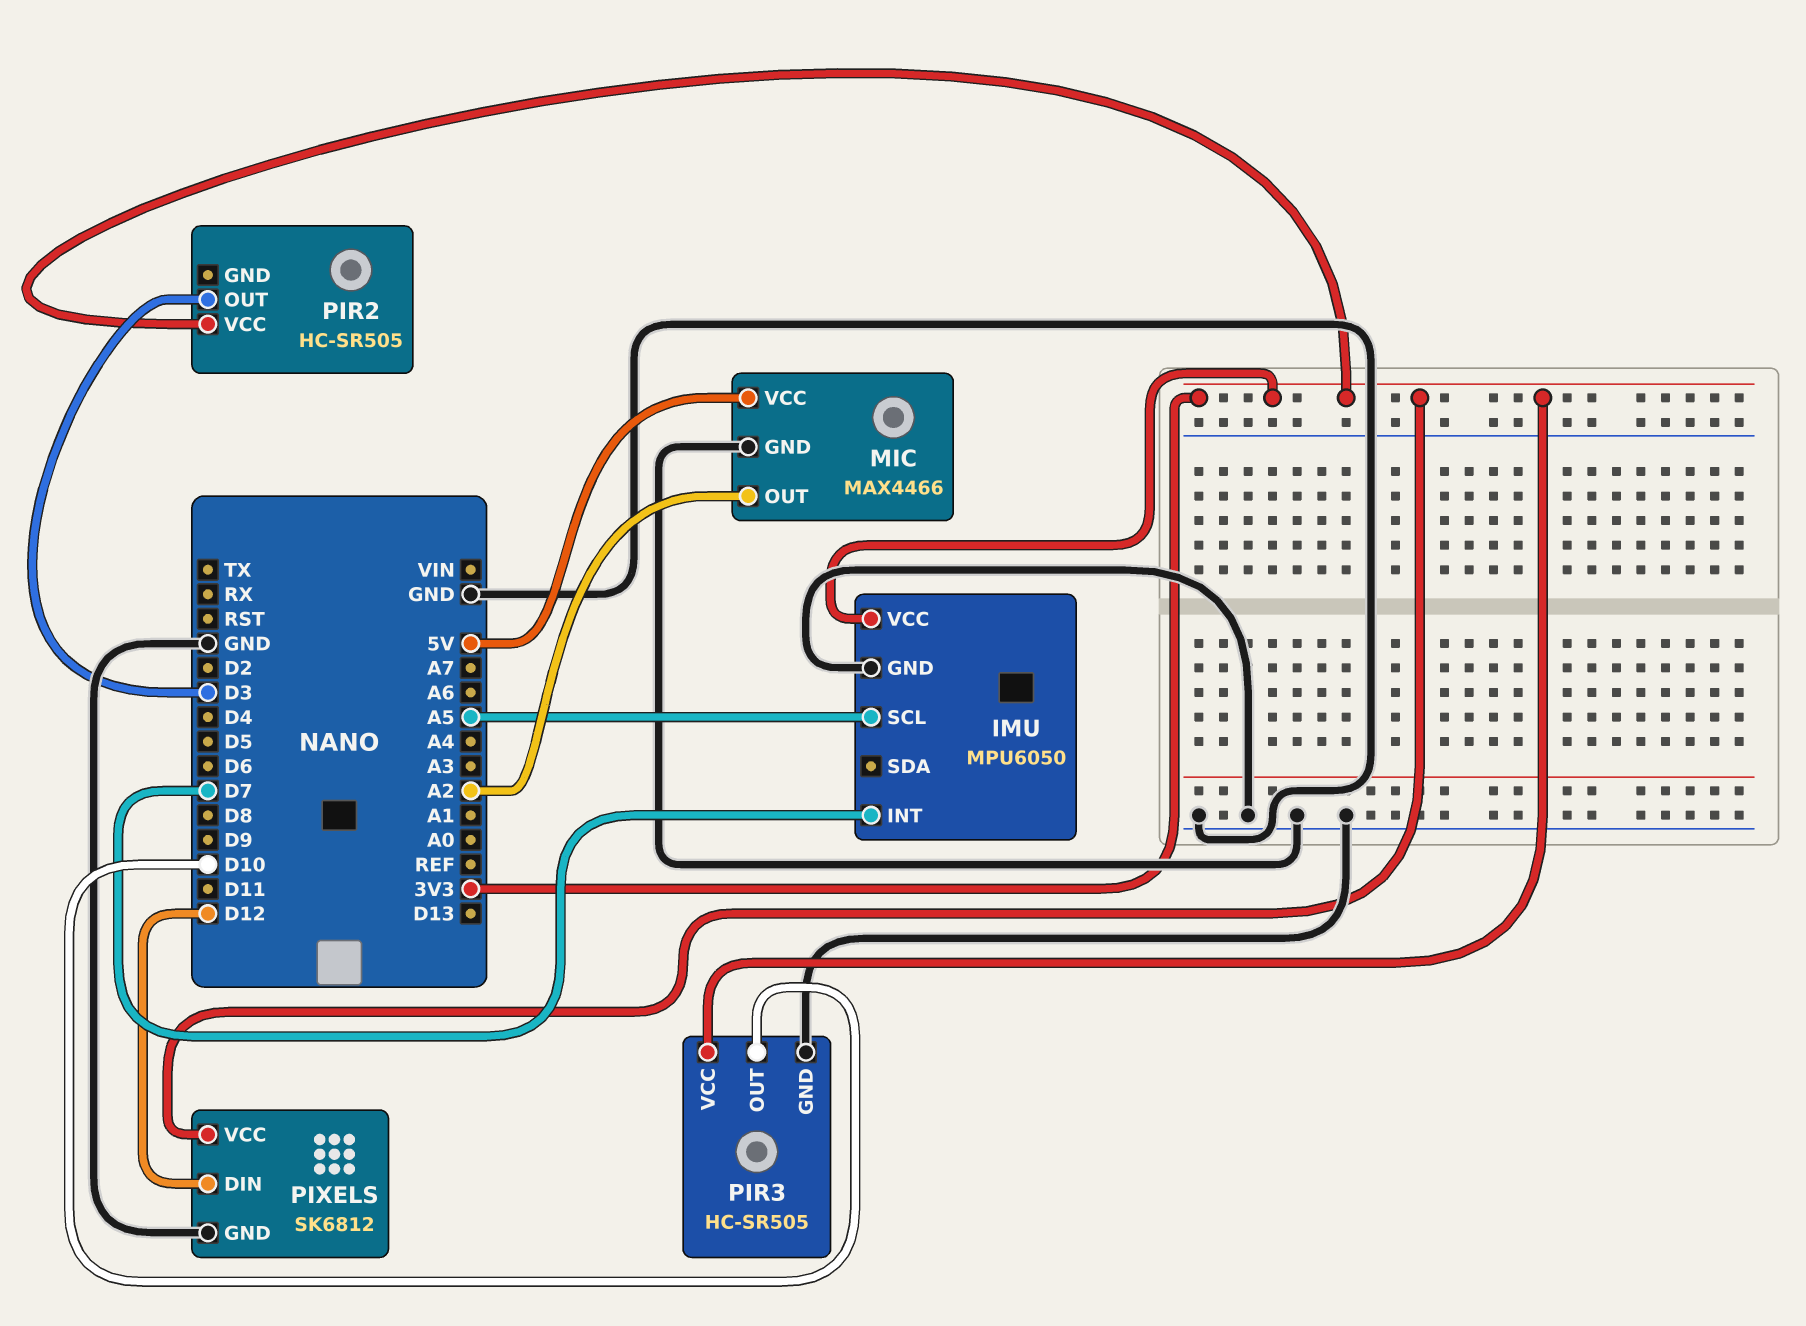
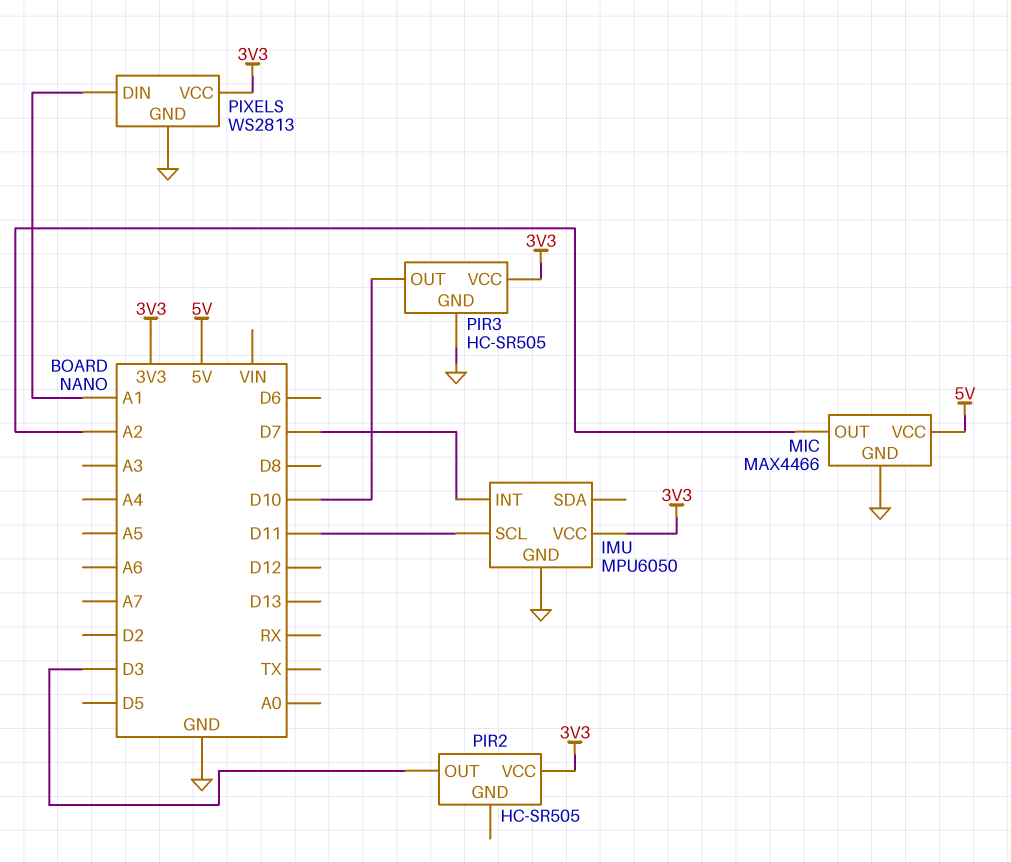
IMU pin SCL: A5 -> D11
PIXELS: SK6812 -> WS2813
PIXELS pin DIN: D12 -> A1

